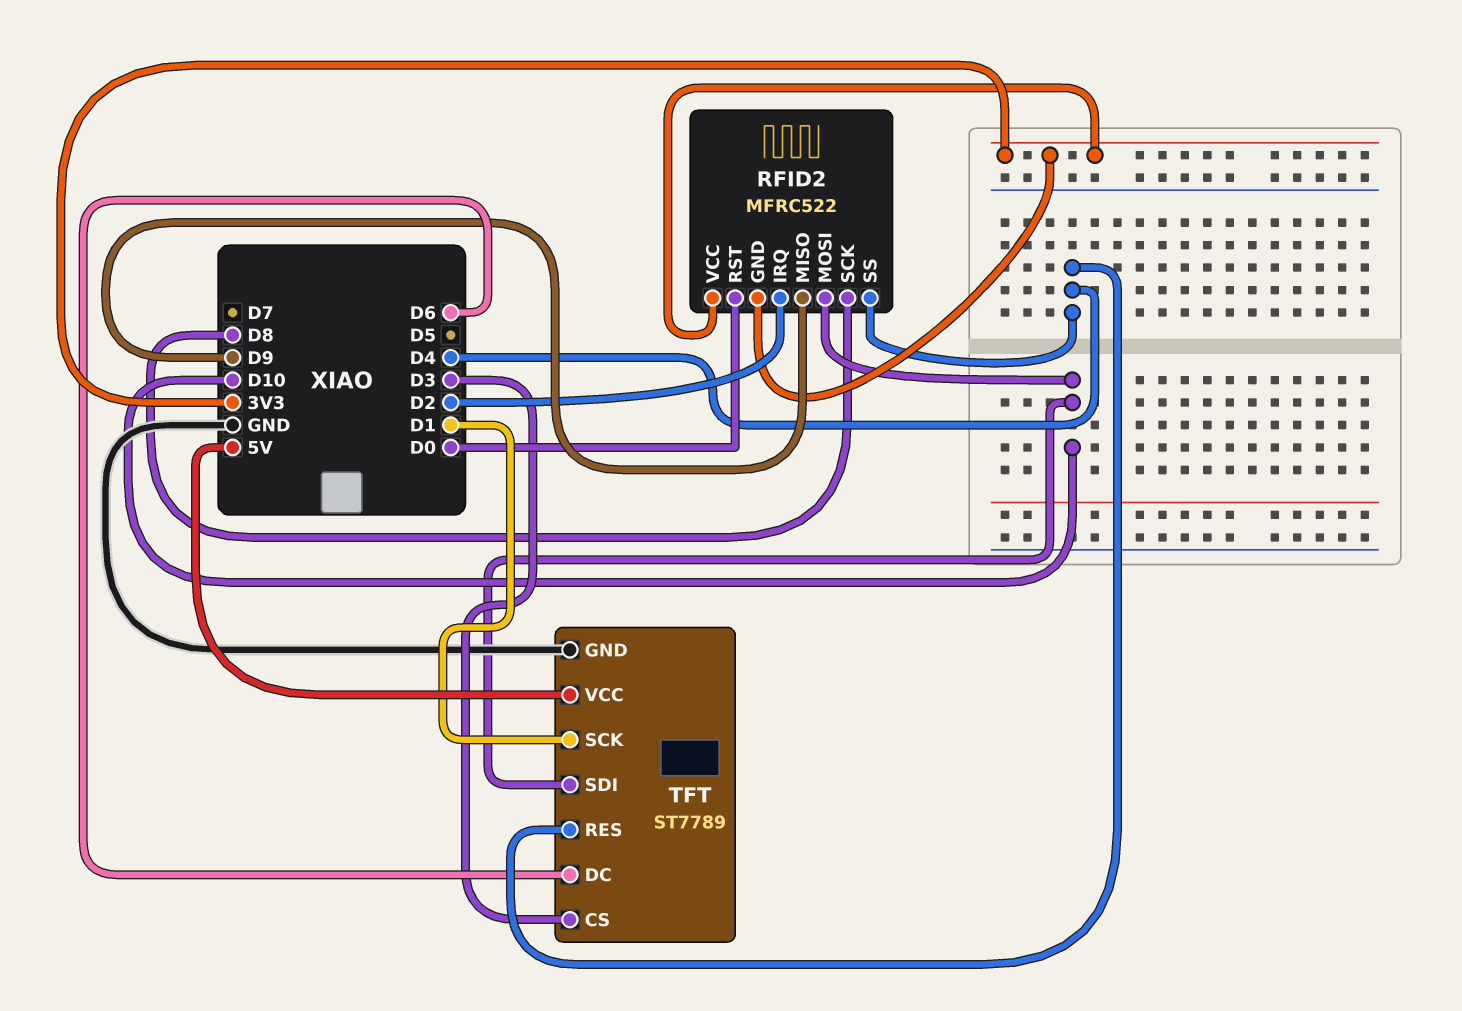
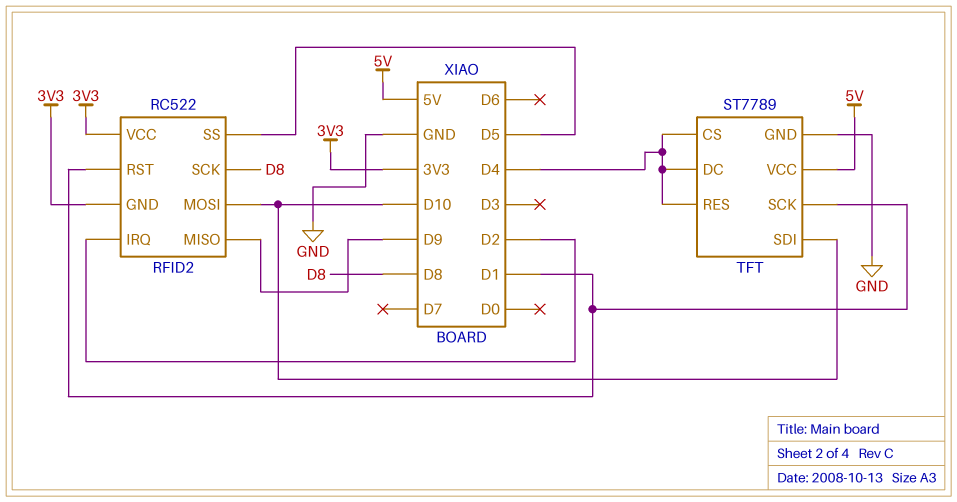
RFID2: MFRC522 -> RC522
RFID2 pin RST: D0 -> D1
RFID2 pin SS: D4 -> D5
TFT pin CS: D3 -> D4
TFT pin DC: D6 -> D4

